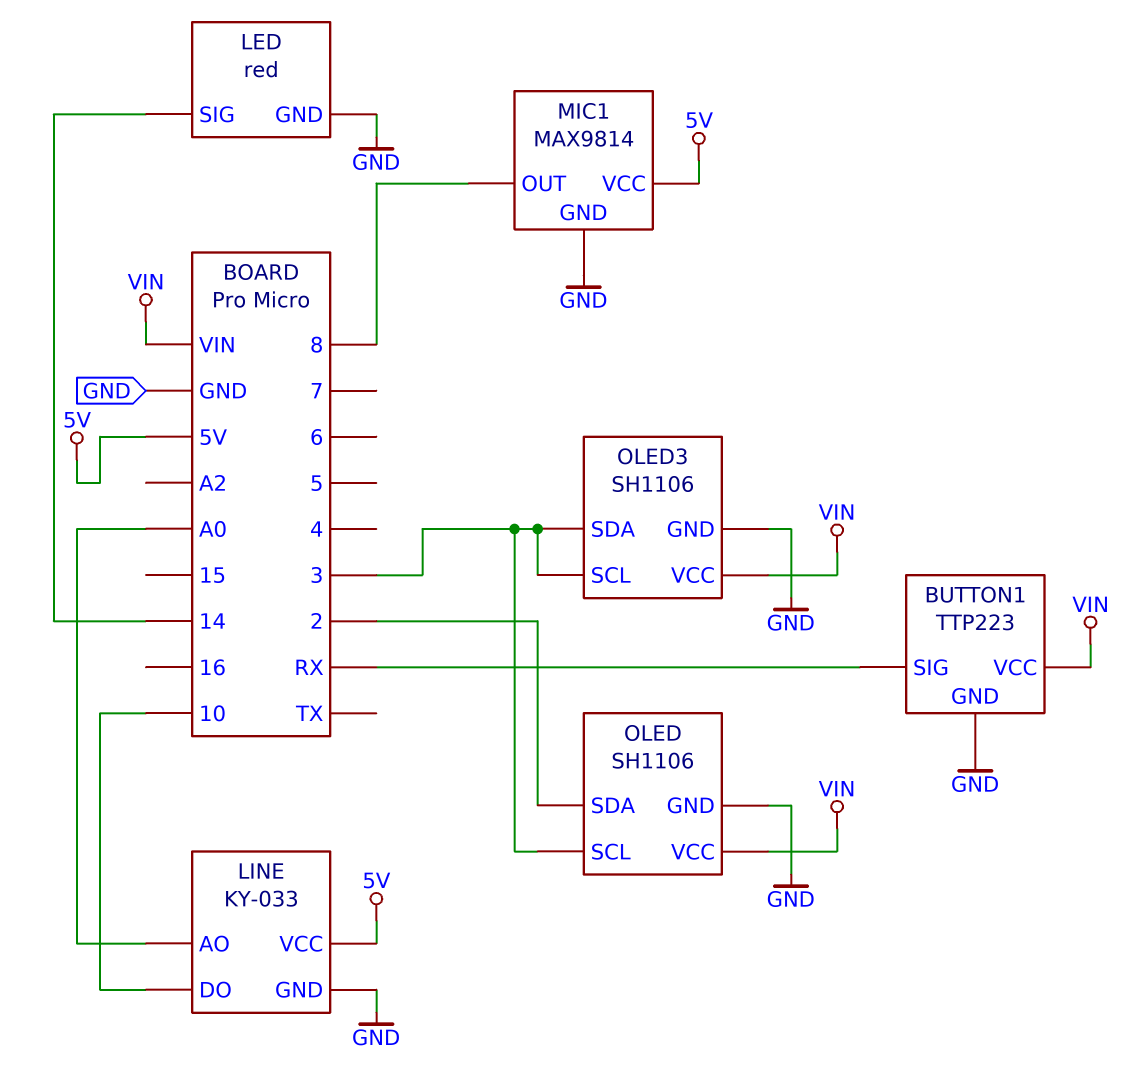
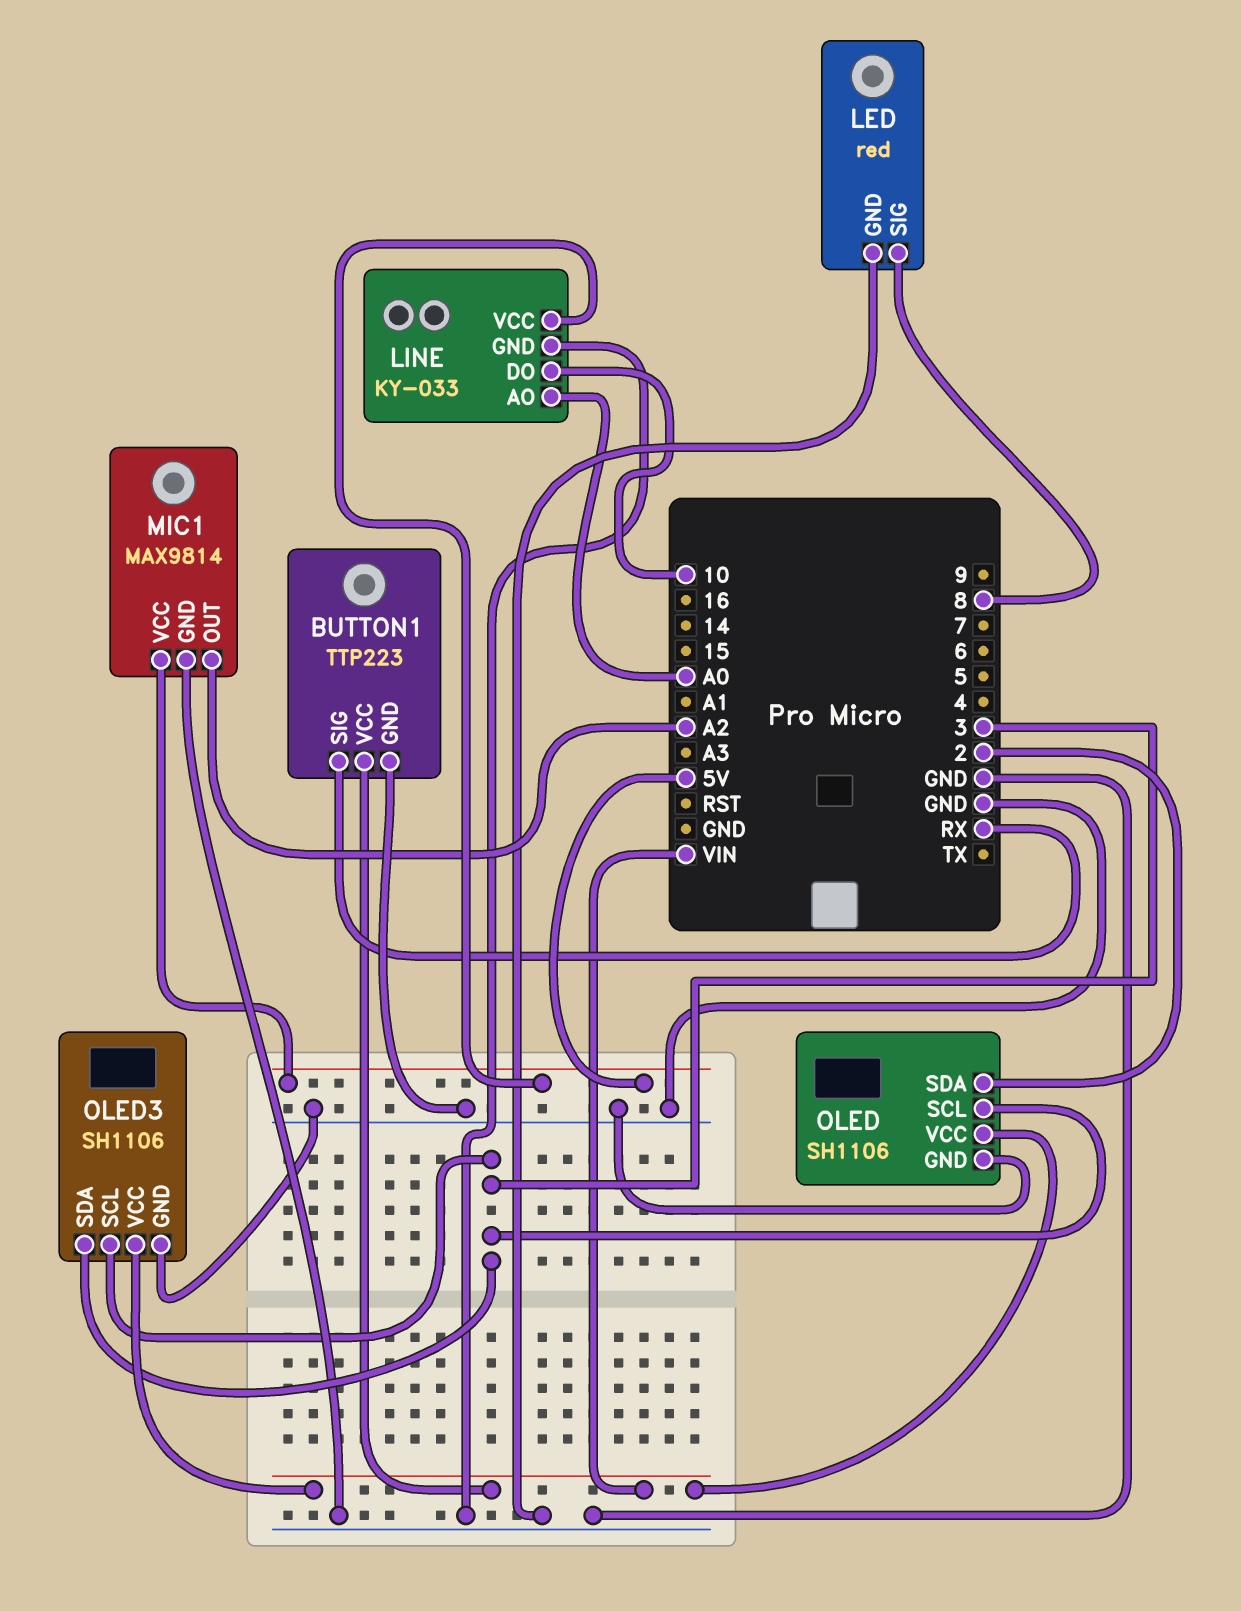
LED pin SIG: 14 -> 8
MIC1 pin OUT: 8 -> A2

